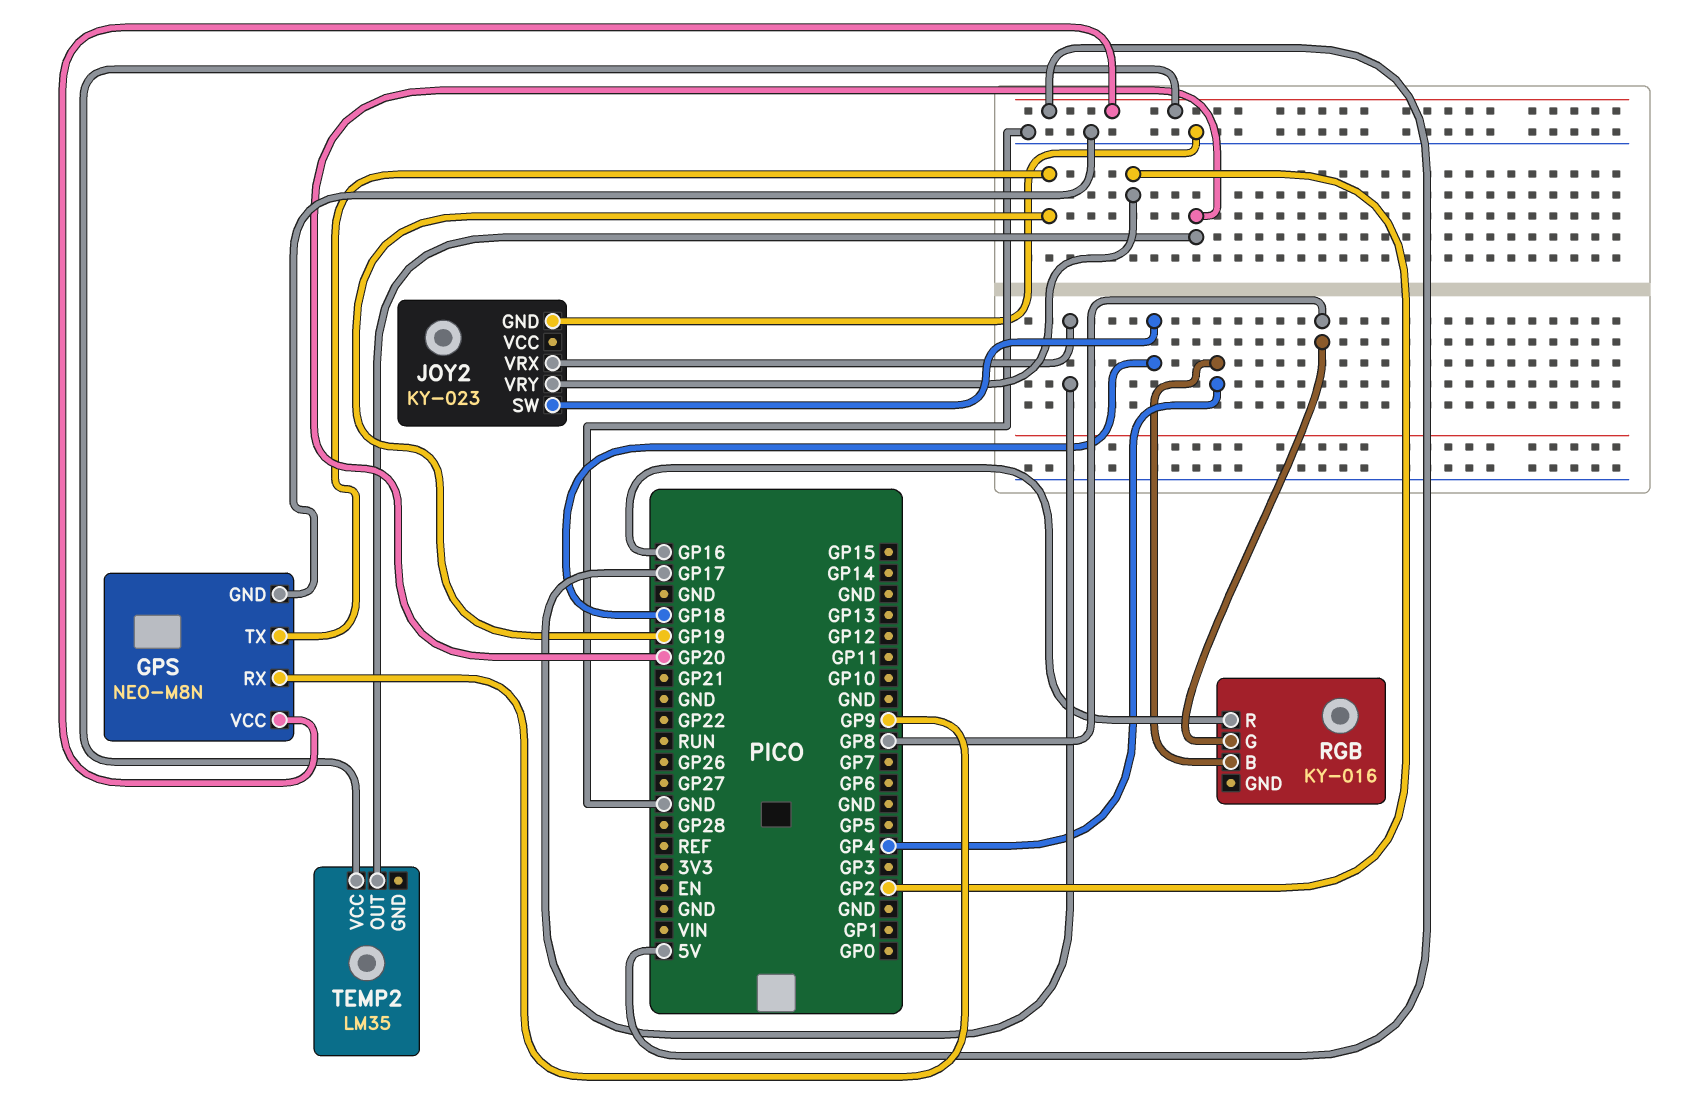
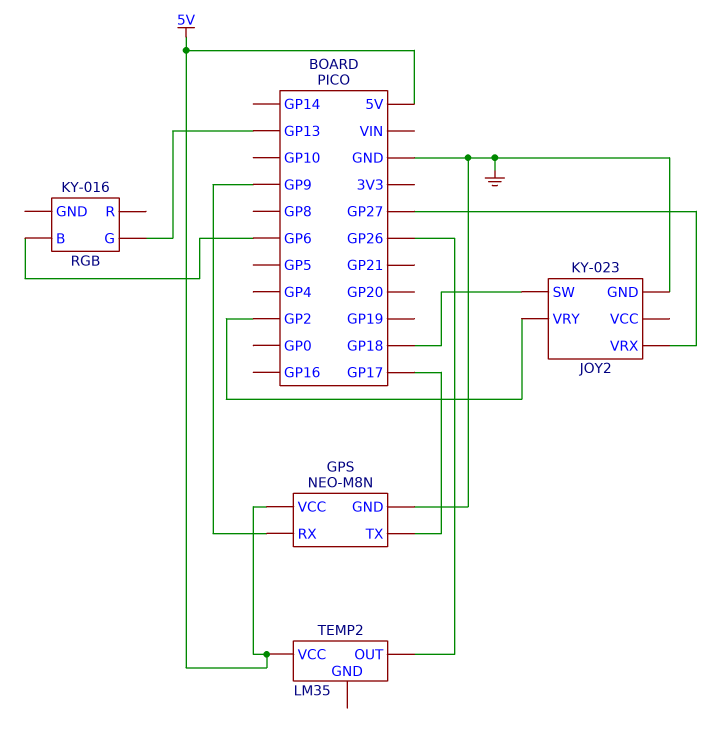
GPS pin TX: GP19 -> GP17
JOY2 pin VRX: GP17 -> GP27
RGB pin B: GP4 -> GP6
RGB pin G: GP8 -> GP13
RGB pin R: GP16 -> none
TEMP2 pin OUT: GP20 -> GP26

